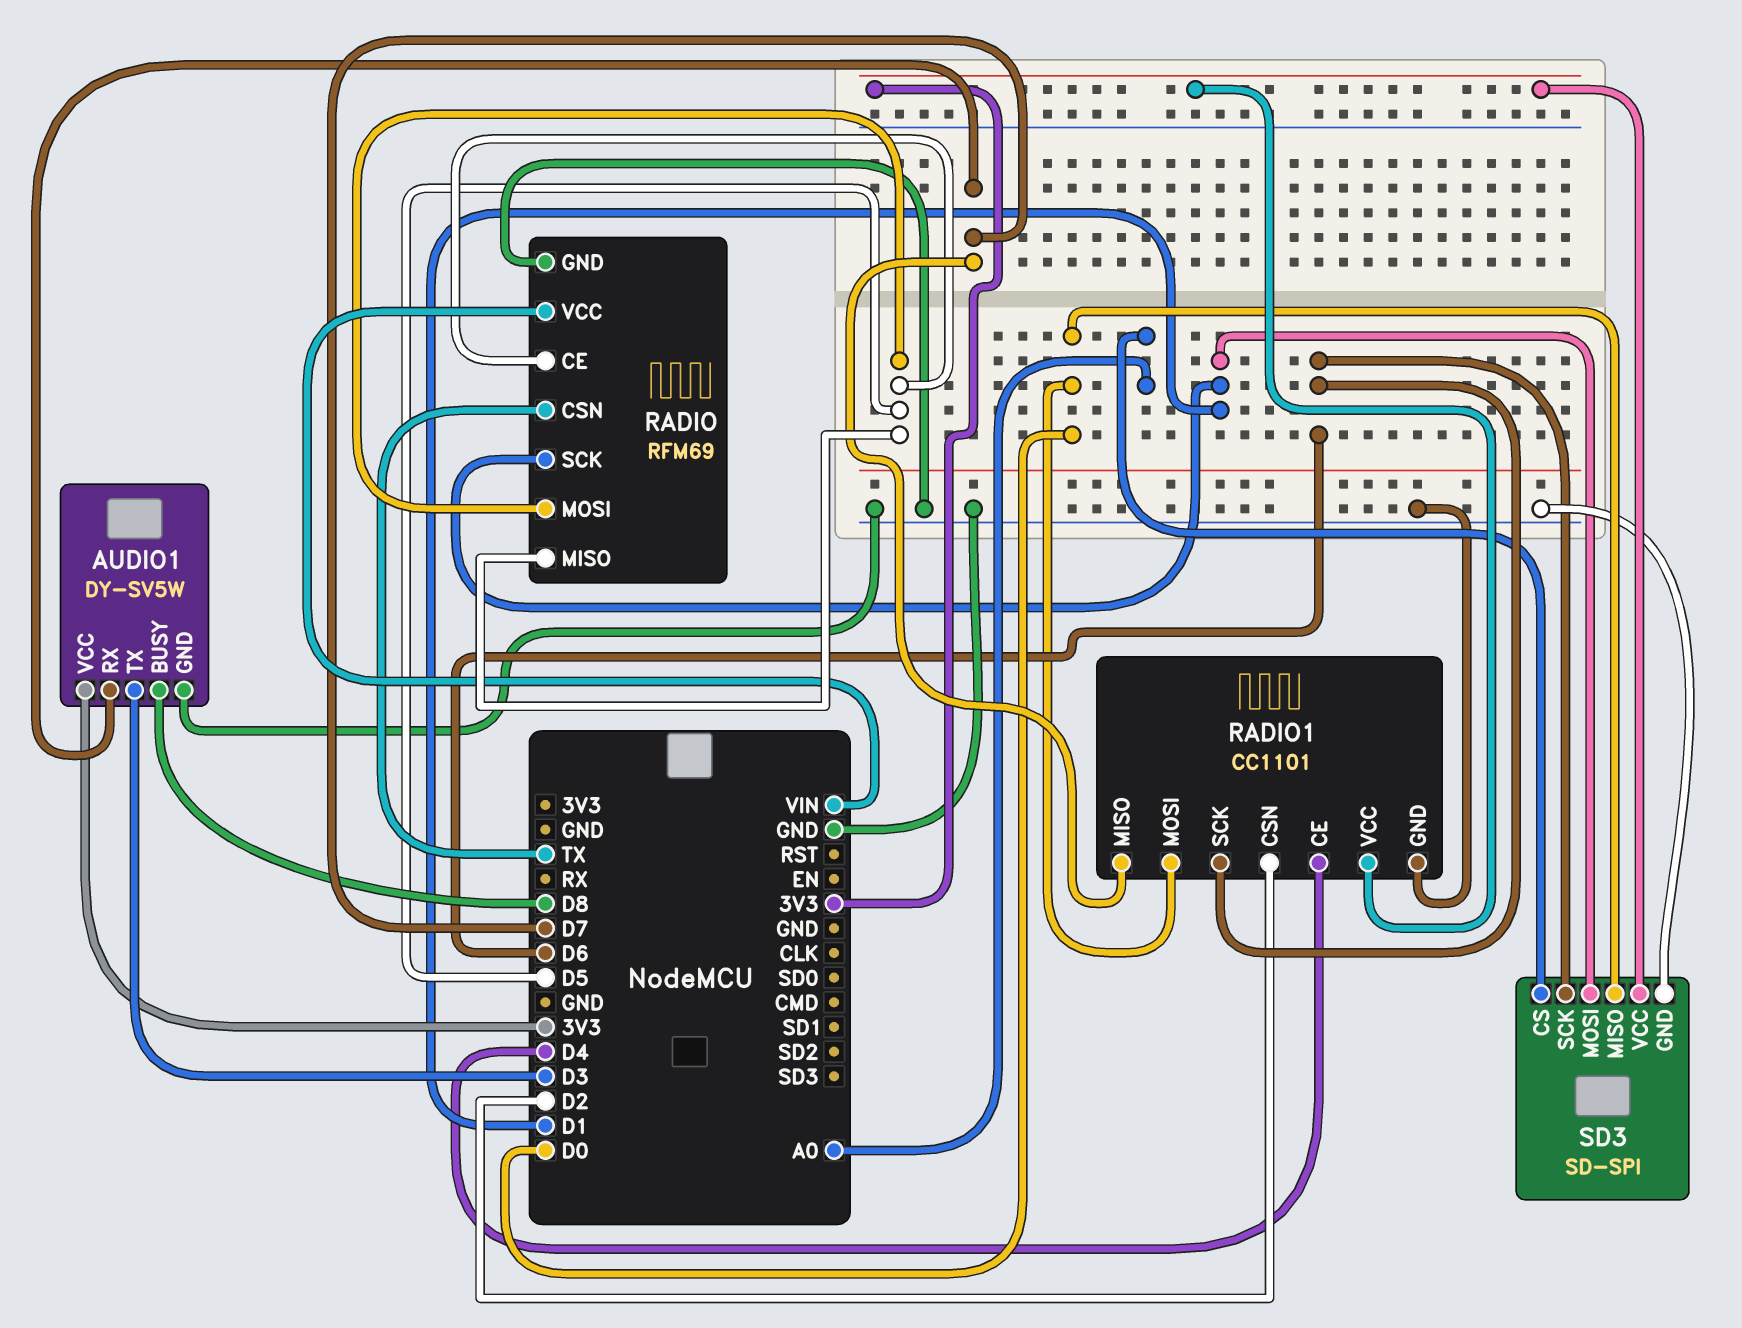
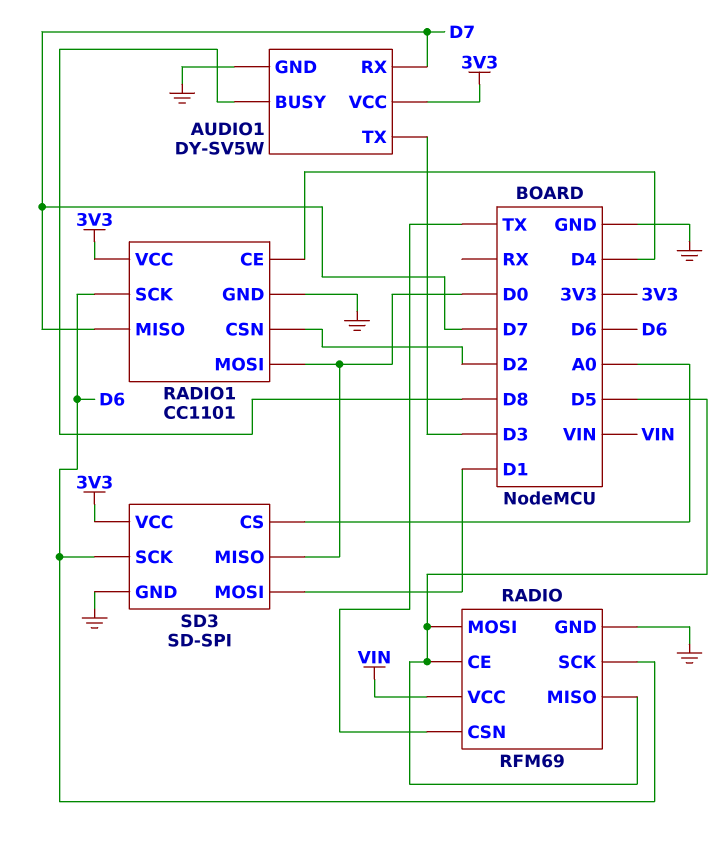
RADIO pin SCK: D1 -> D6

